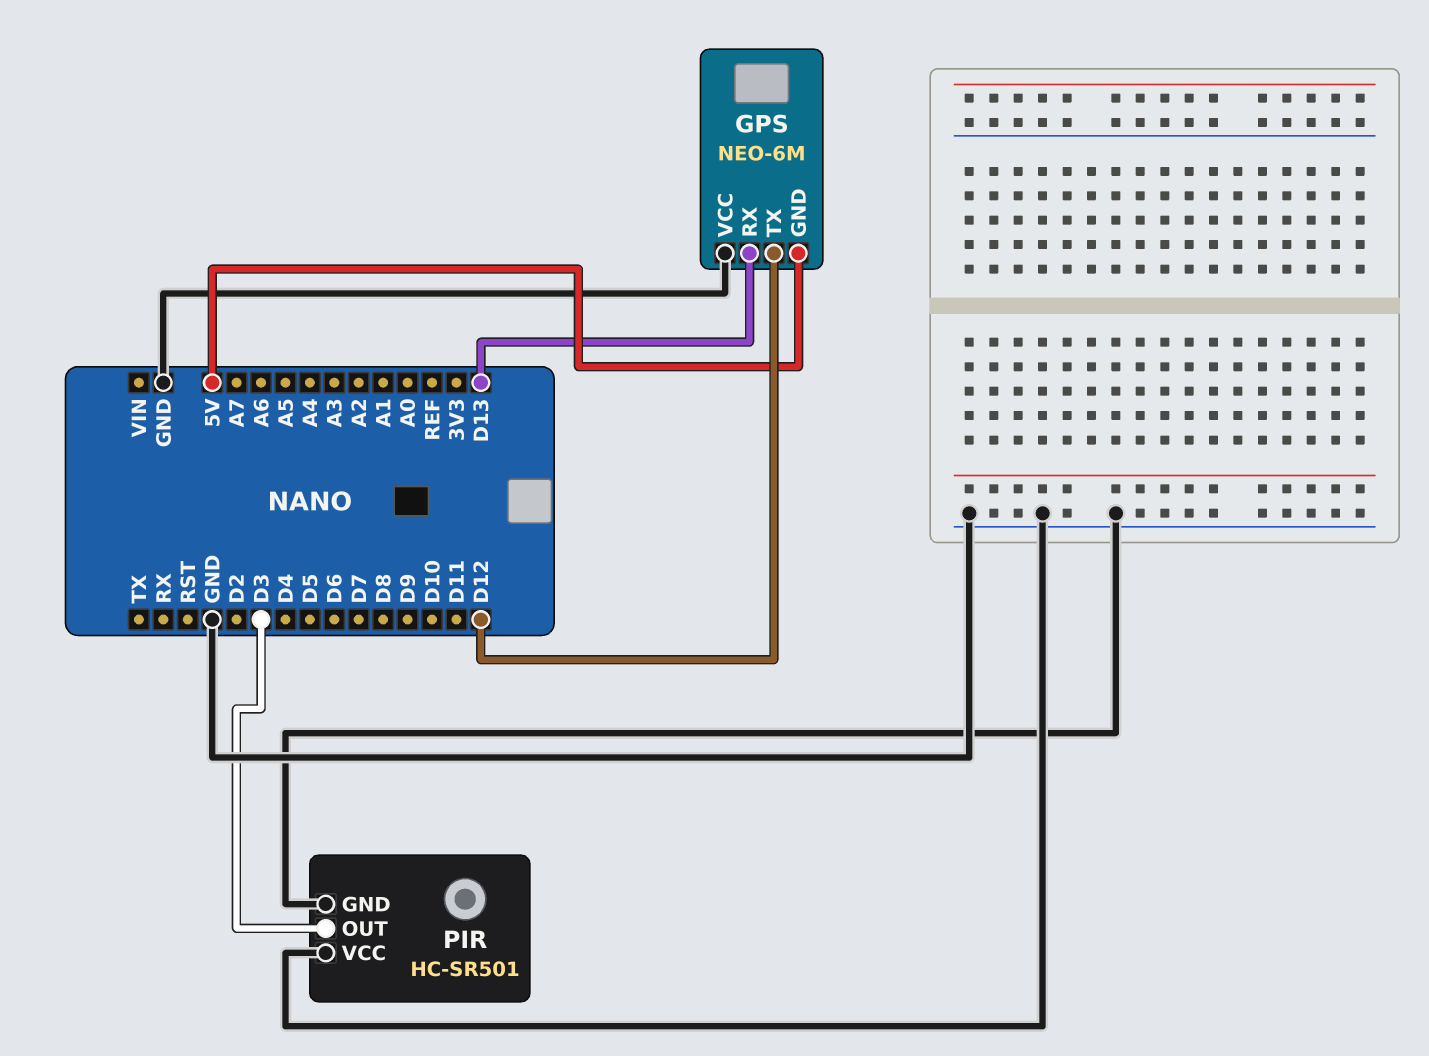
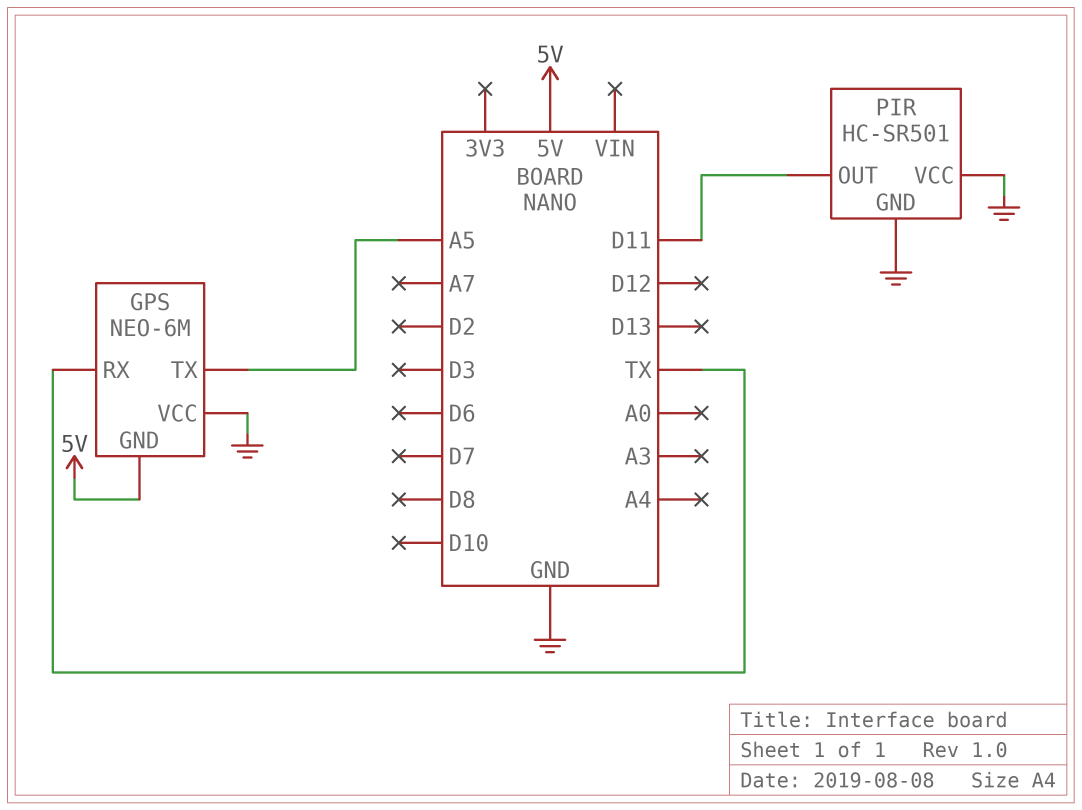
GPS pin RX: D13 -> TX
GPS pin TX: D12 -> A5
PIR pin OUT: D3 -> D11

